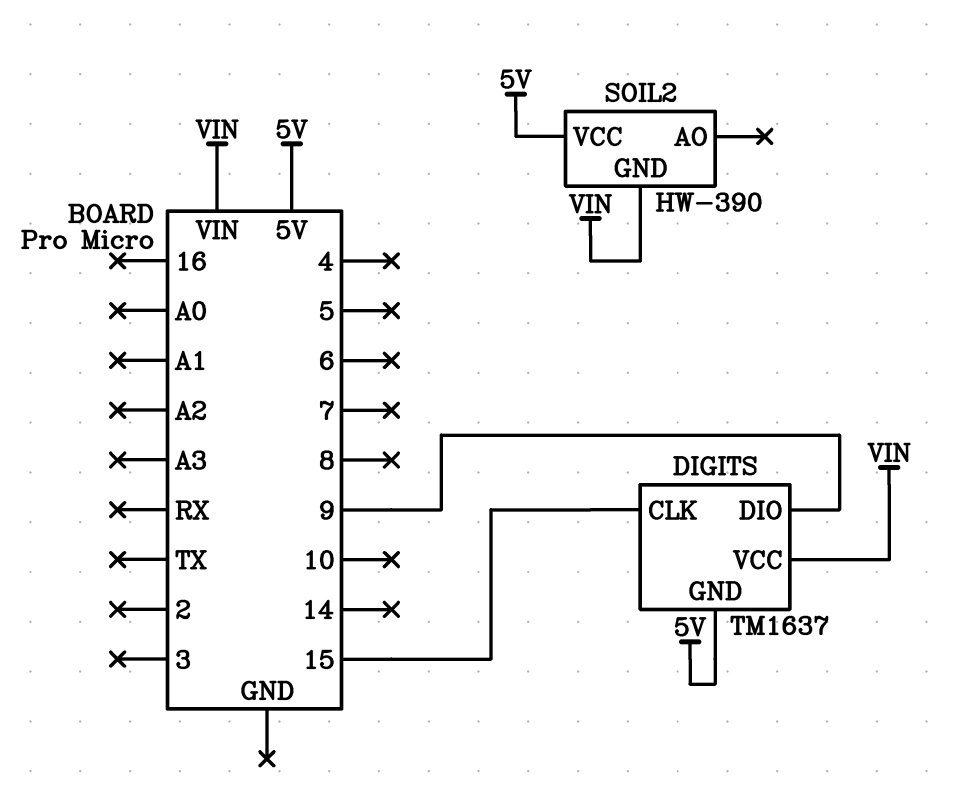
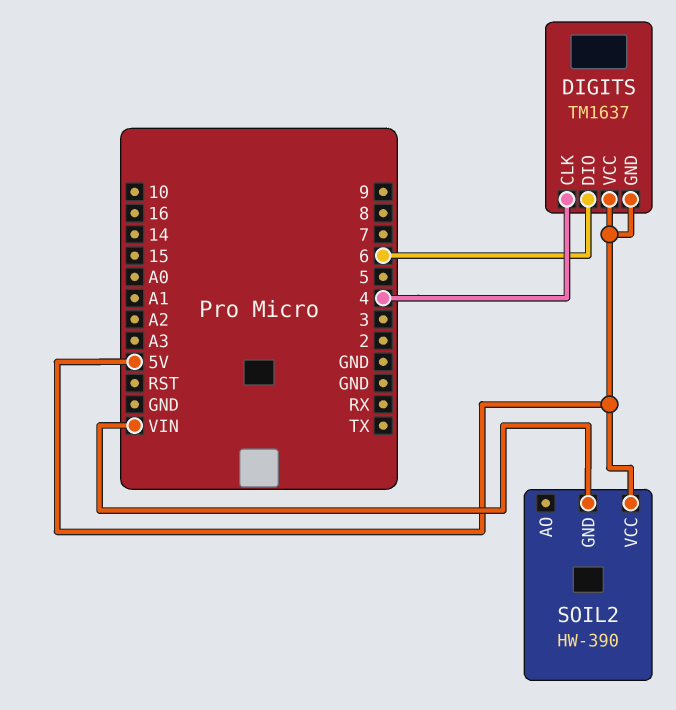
DIGITS pin CLK: 15 -> 4
DIGITS pin DIO: 9 -> 6
DIGITS pin VCC: VIN -> 5V

